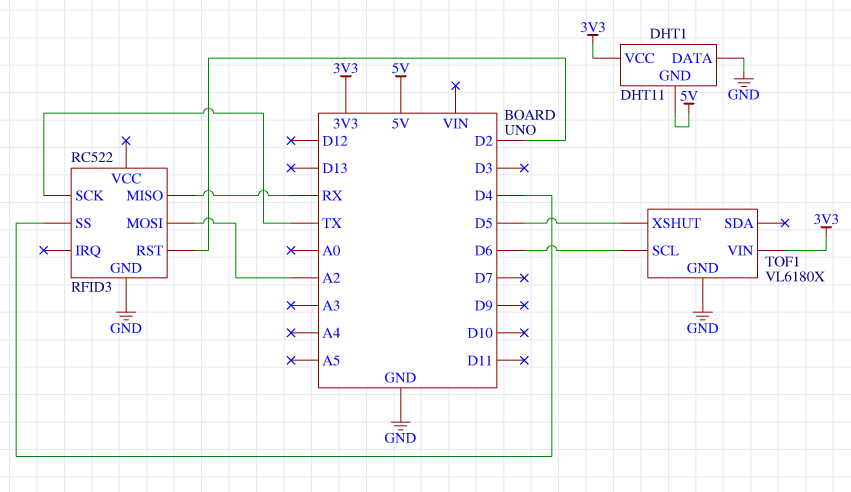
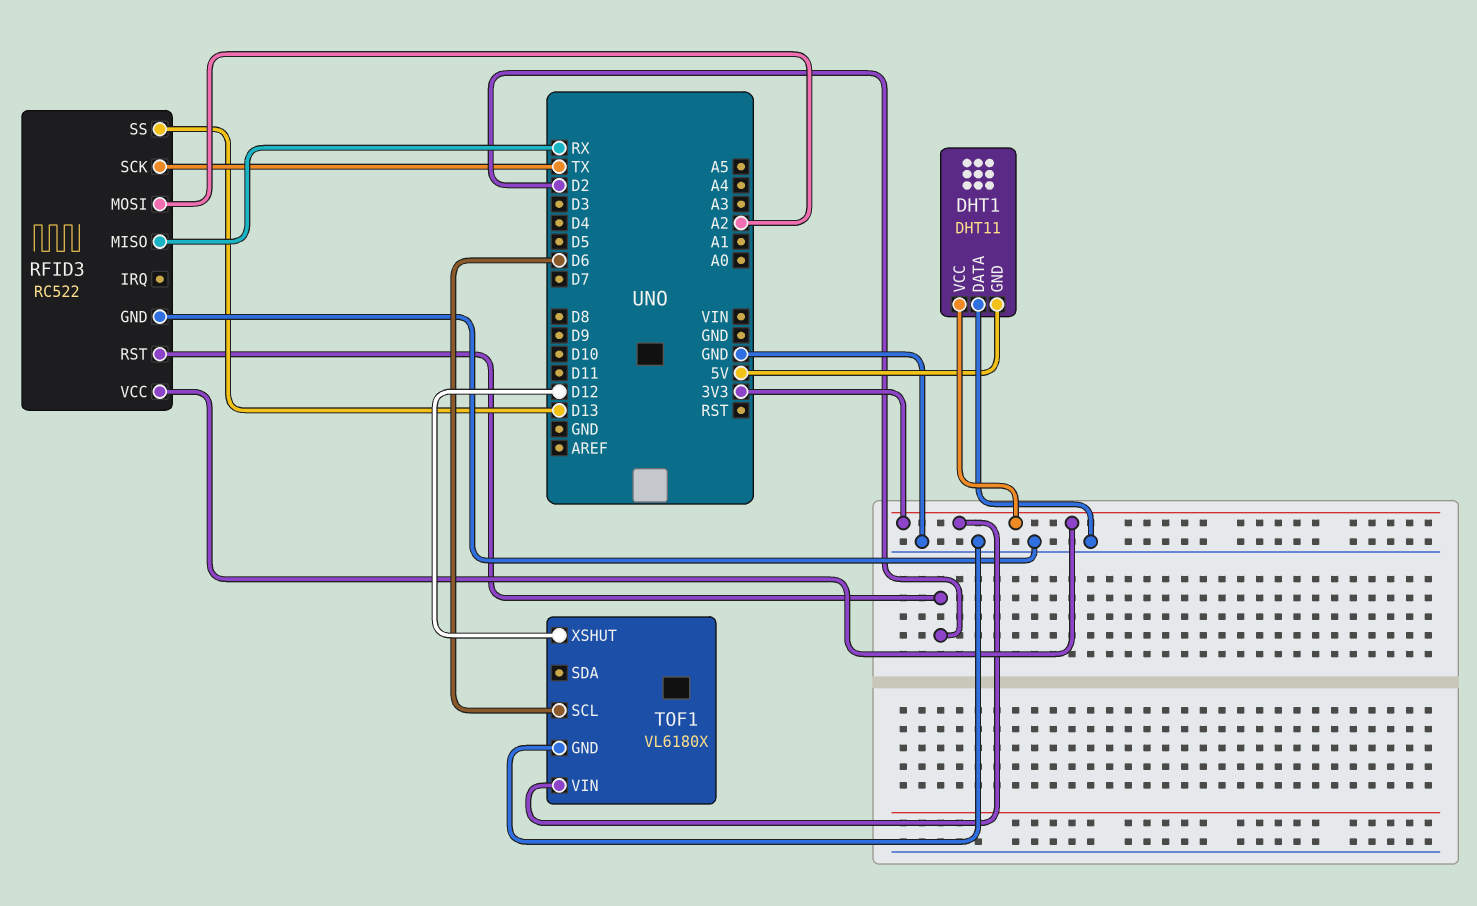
RFID3 pin SS: D4 -> D13
RFID3 pin VCC: none -> 3V3
TOF1 pin XSHUT: D5 -> D12

